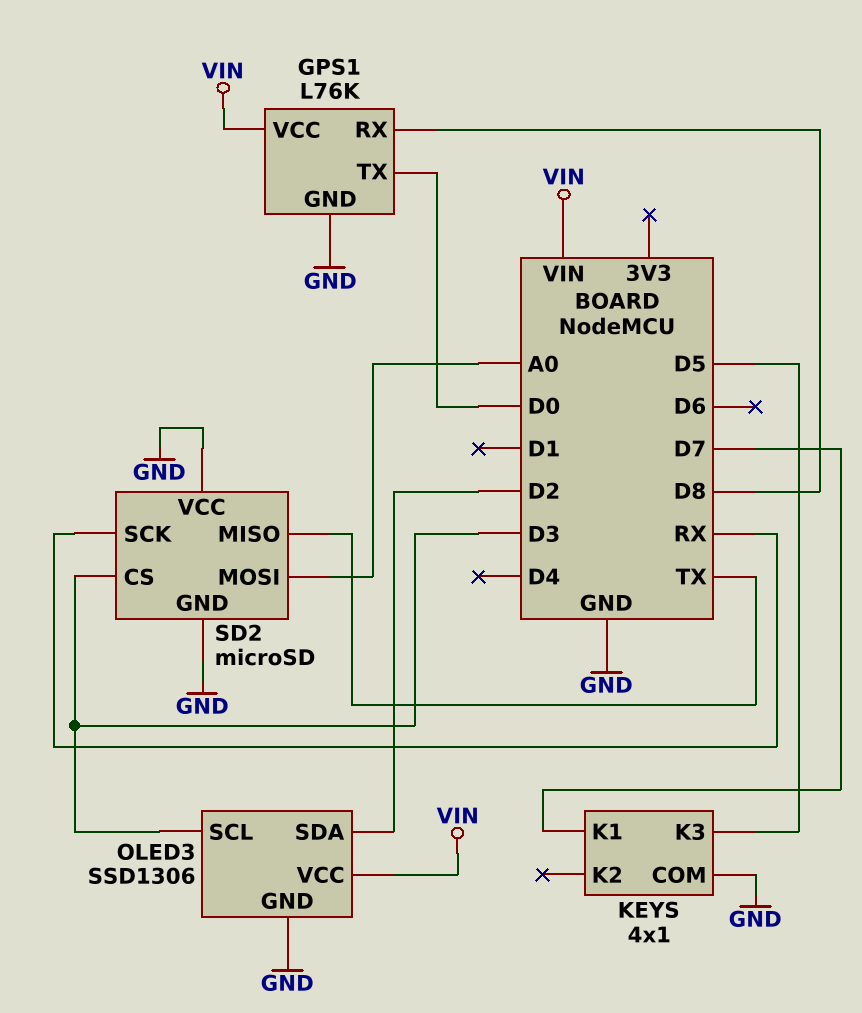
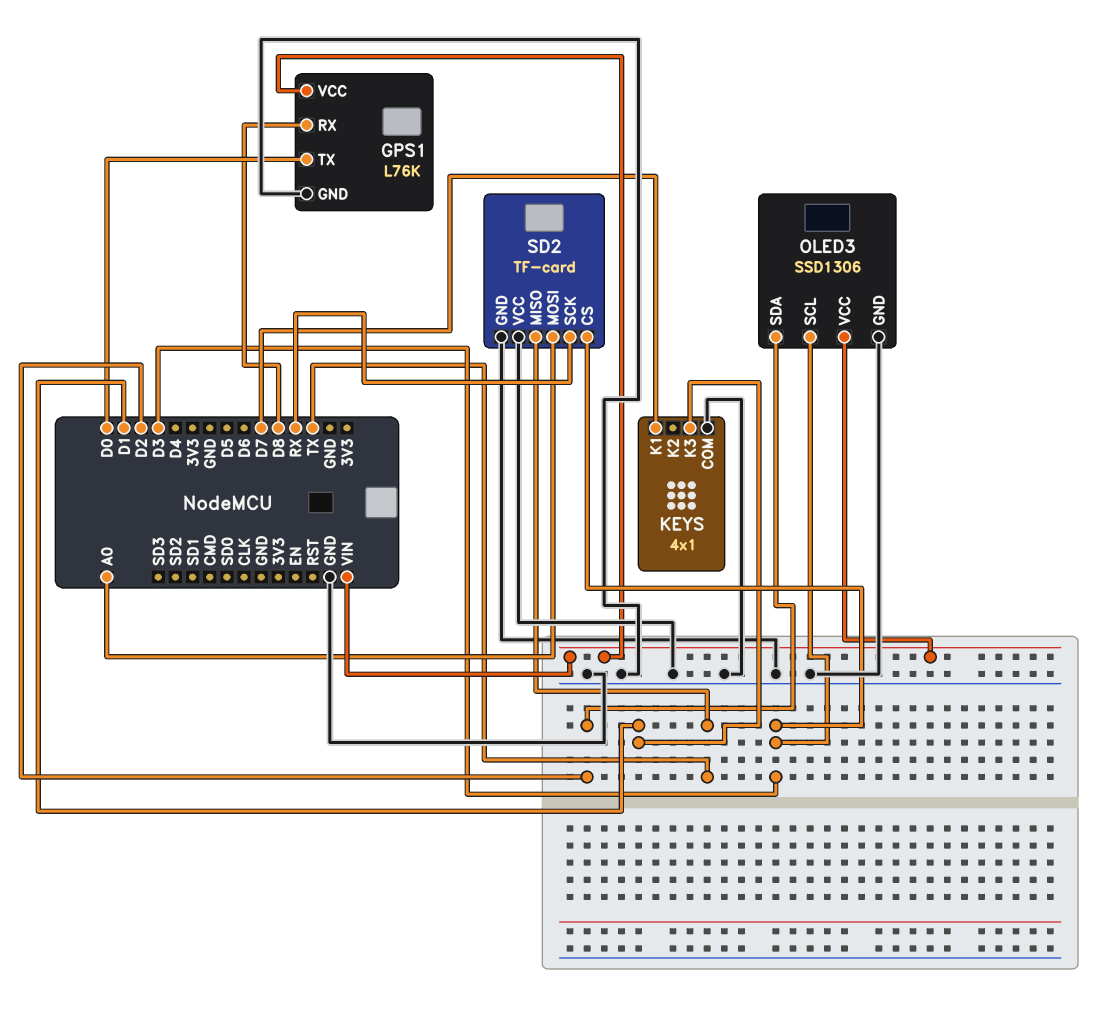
KEYS pin K3: D5 -> D1
SD2: microSD -> TF-card

